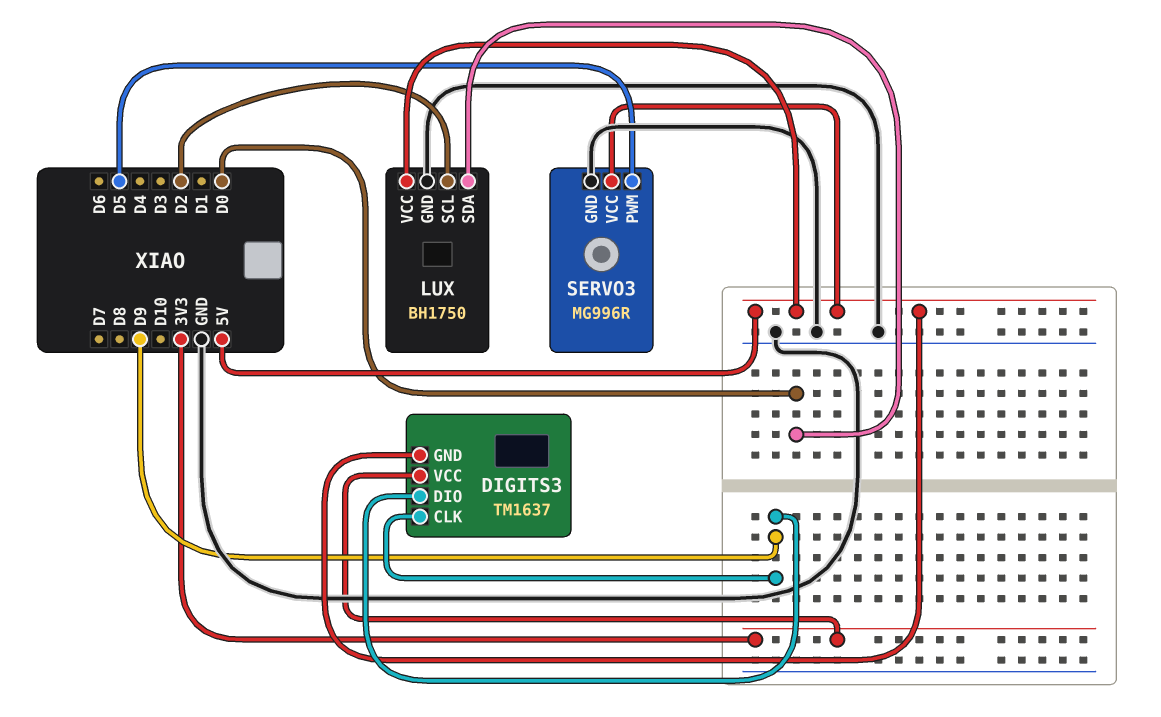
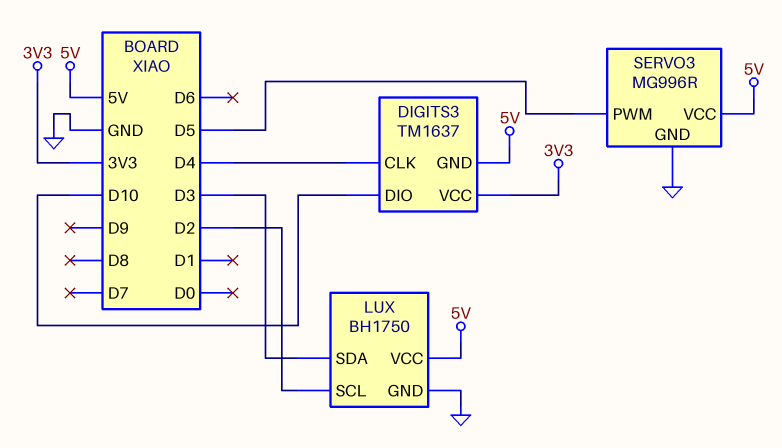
DIGITS3 pin CLK: D9 -> D4
DIGITS3 pin DIO: D9 -> D10
LUX pin SDA: D0 -> D3

